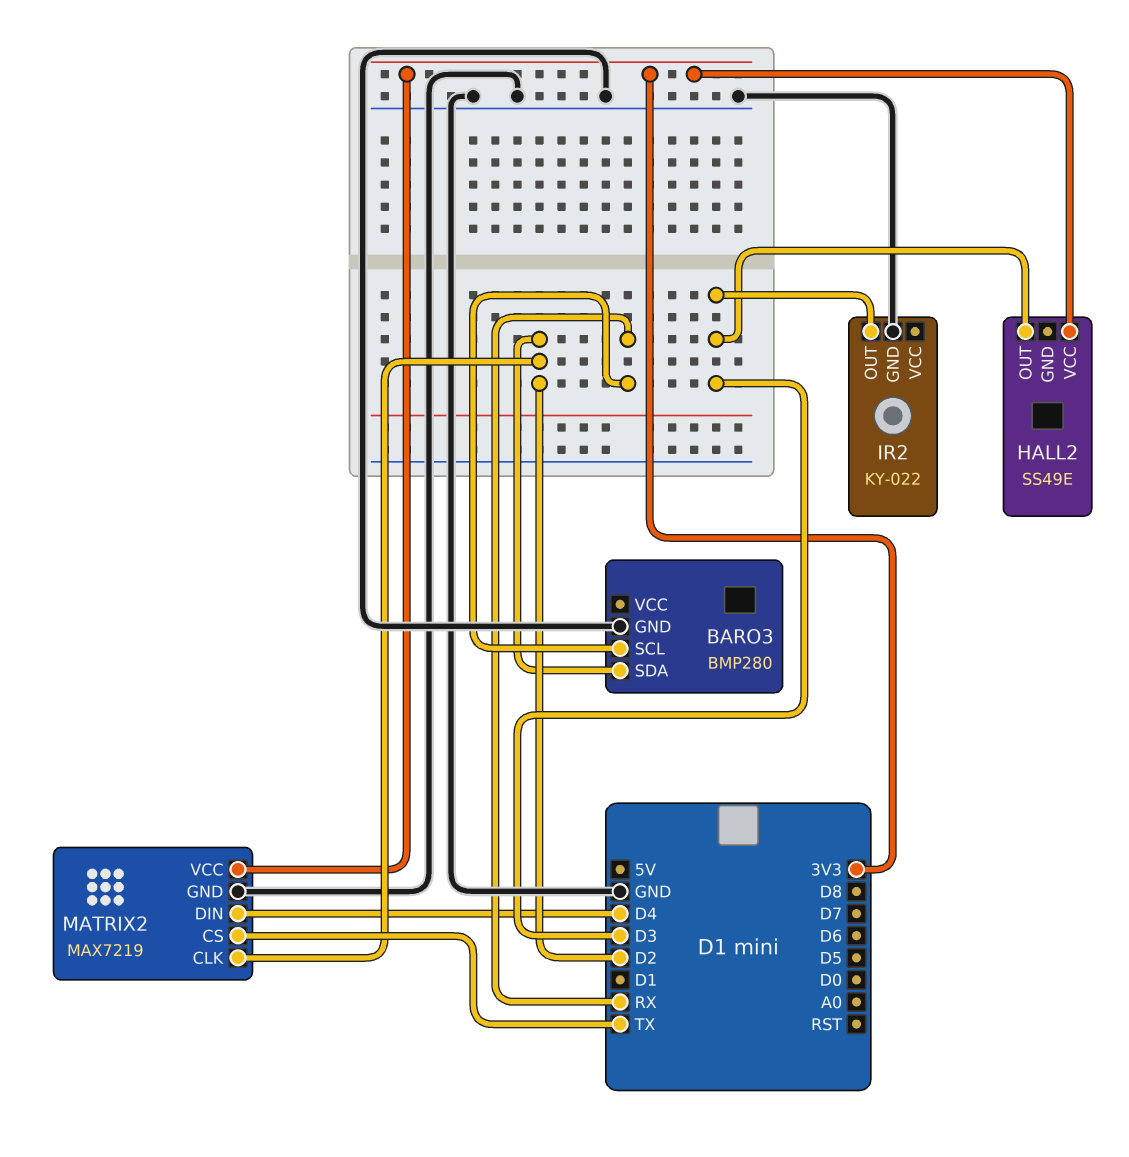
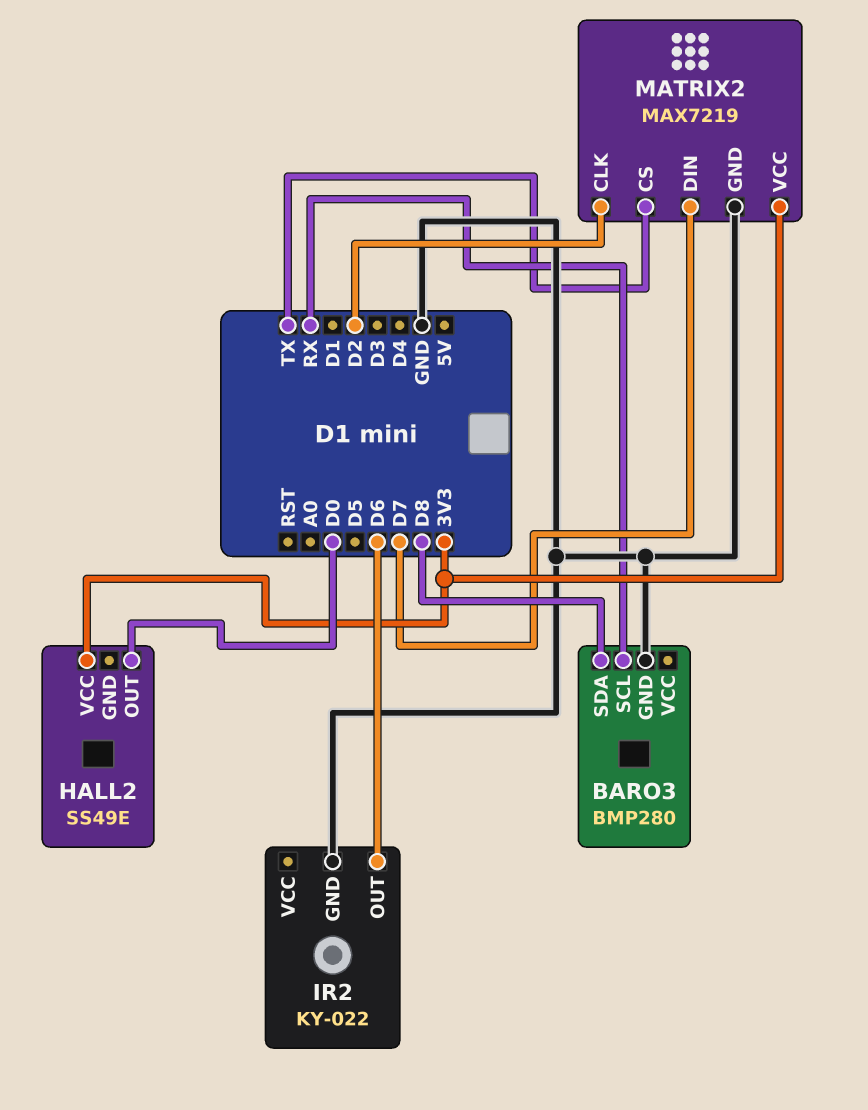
BARO3 pin SDA: D2 -> D8
HALL2 pin OUT: D3 -> D0
IR2 pin OUT: D3 -> D6
MATRIX2 pin DIN: D4 -> D7

